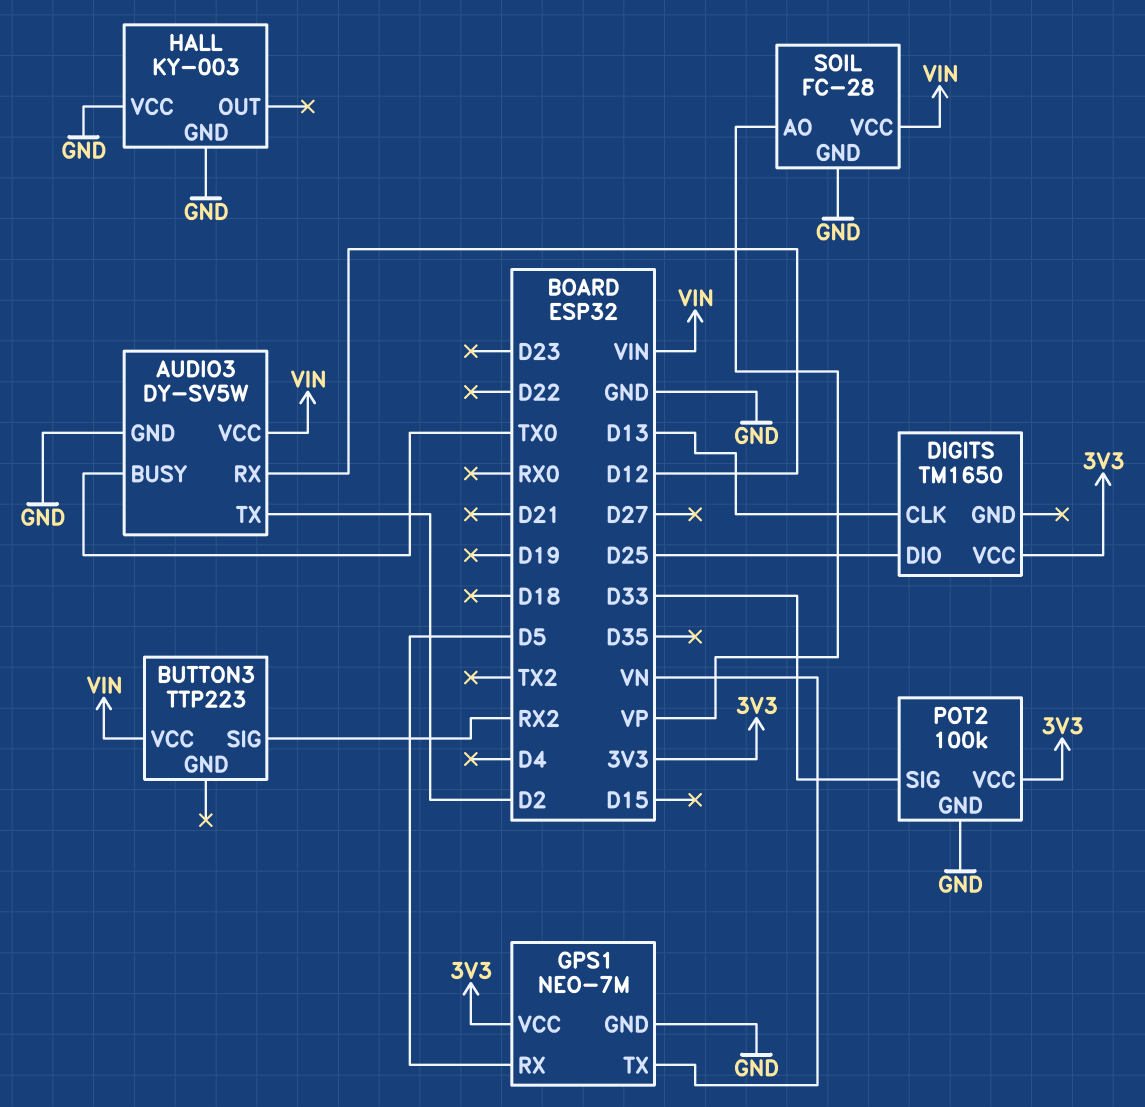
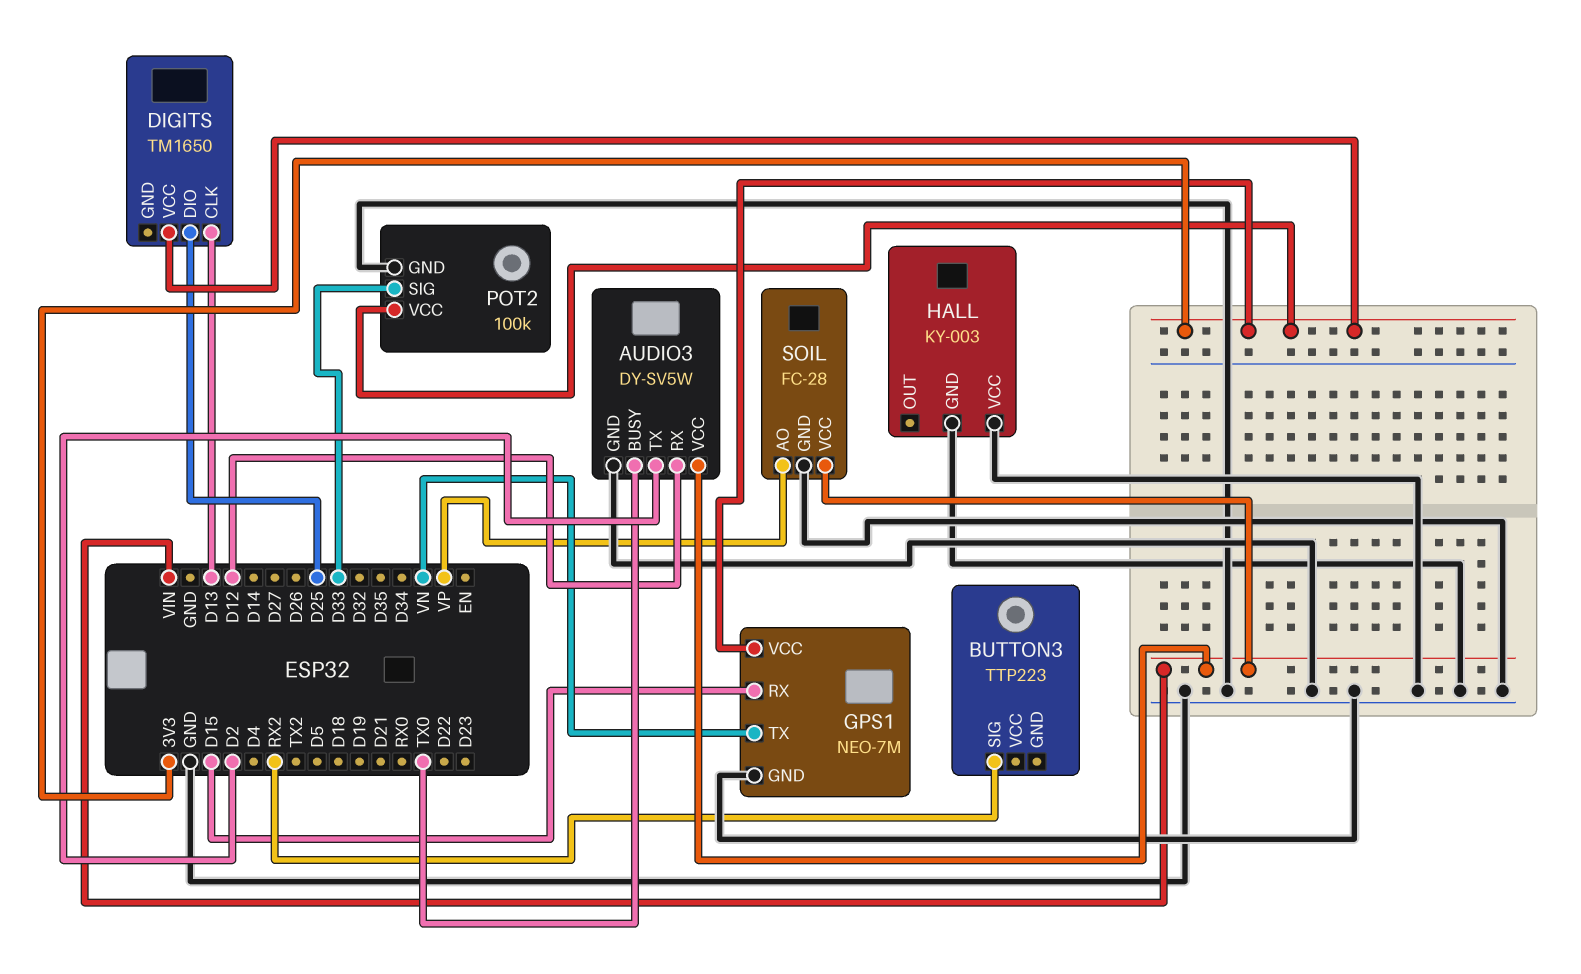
BUTTON3 pin VCC: VIN -> none
GPS1 pin RX: D5 -> D15

